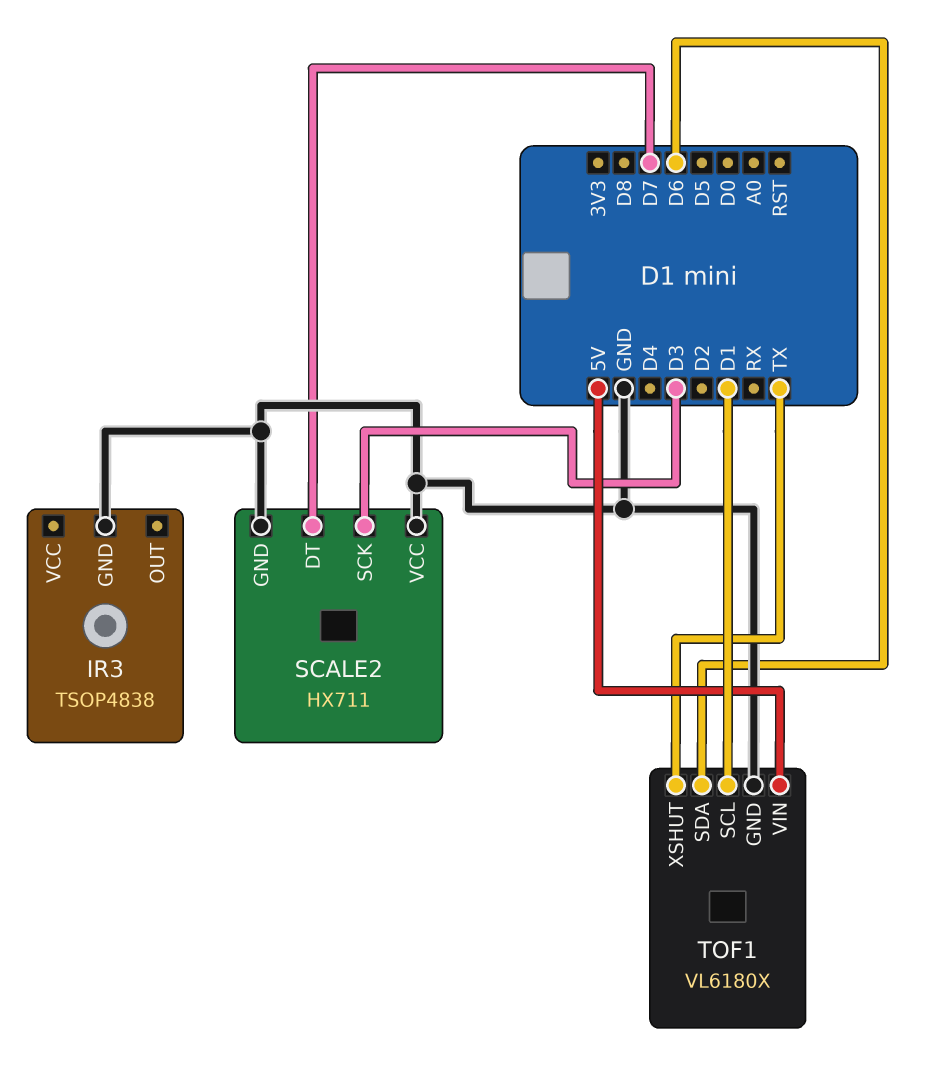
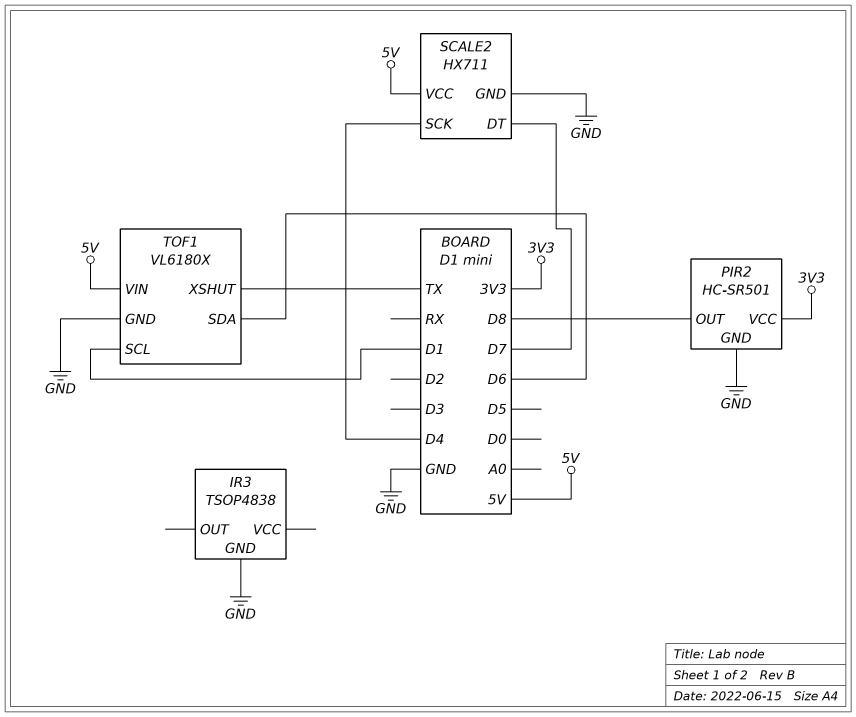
PIR2: none -> HC-SR501
PIR2 pin GND: none -> GND
PIR2 pin OUT: none -> D8
PIR2 pin VCC: none -> 3V3
SCALE2 pin SCK: D3 -> D4
SCALE2 pin VCC: GND -> 5V

